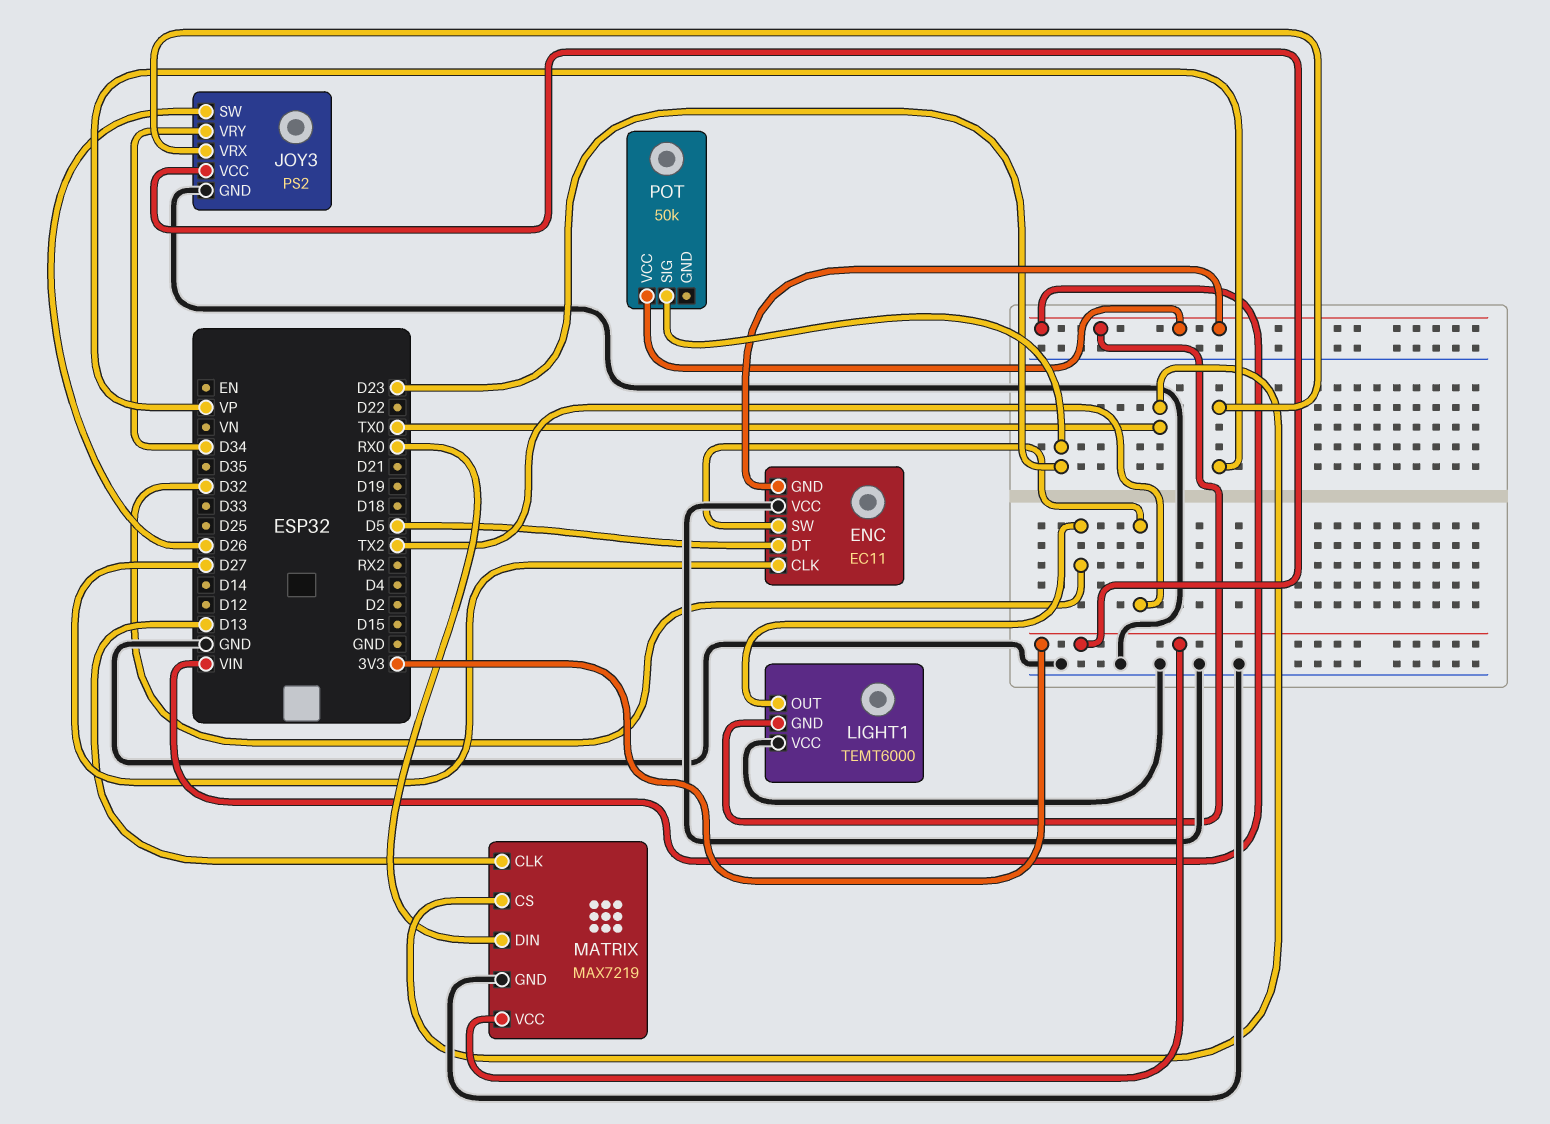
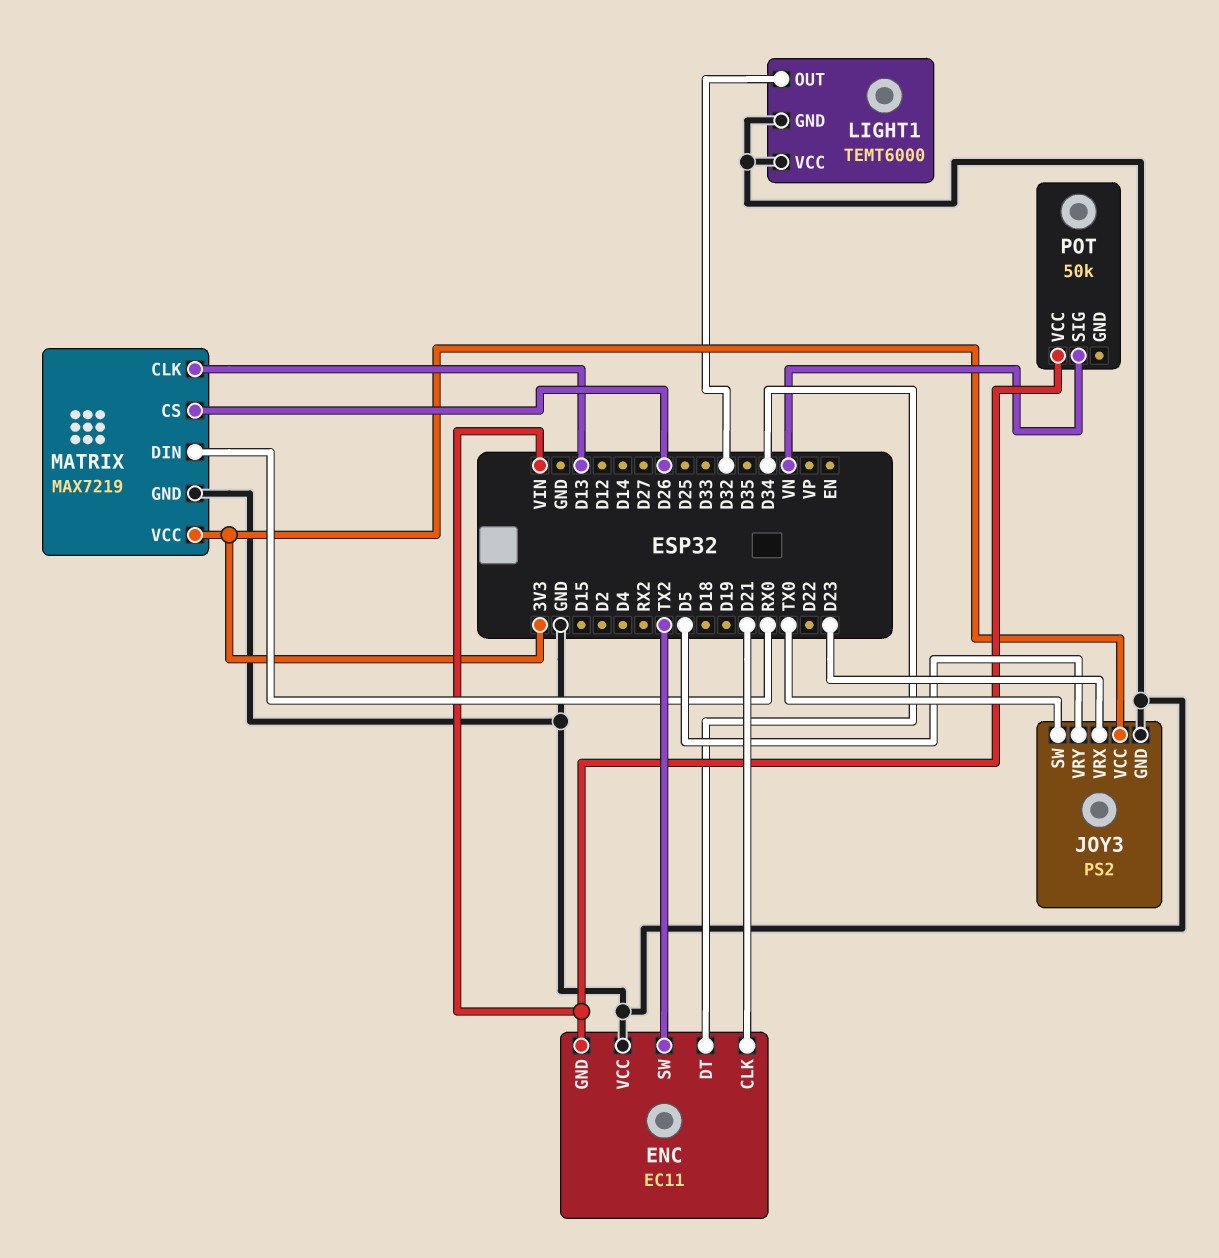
ENC pin CLK: D27 -> D21
ENC pin DT: D5 -> D34
JOY3 pin SW: D26 -> TX0
JOY3 pin VRX: VP -> D23
JOY3 pin VRY: D34 -> D5
LIGHT1 pin GND: VIN -> GND
MATRIX pin CS: TX0 -> D26
POT pin SIG: D23 -> VN

